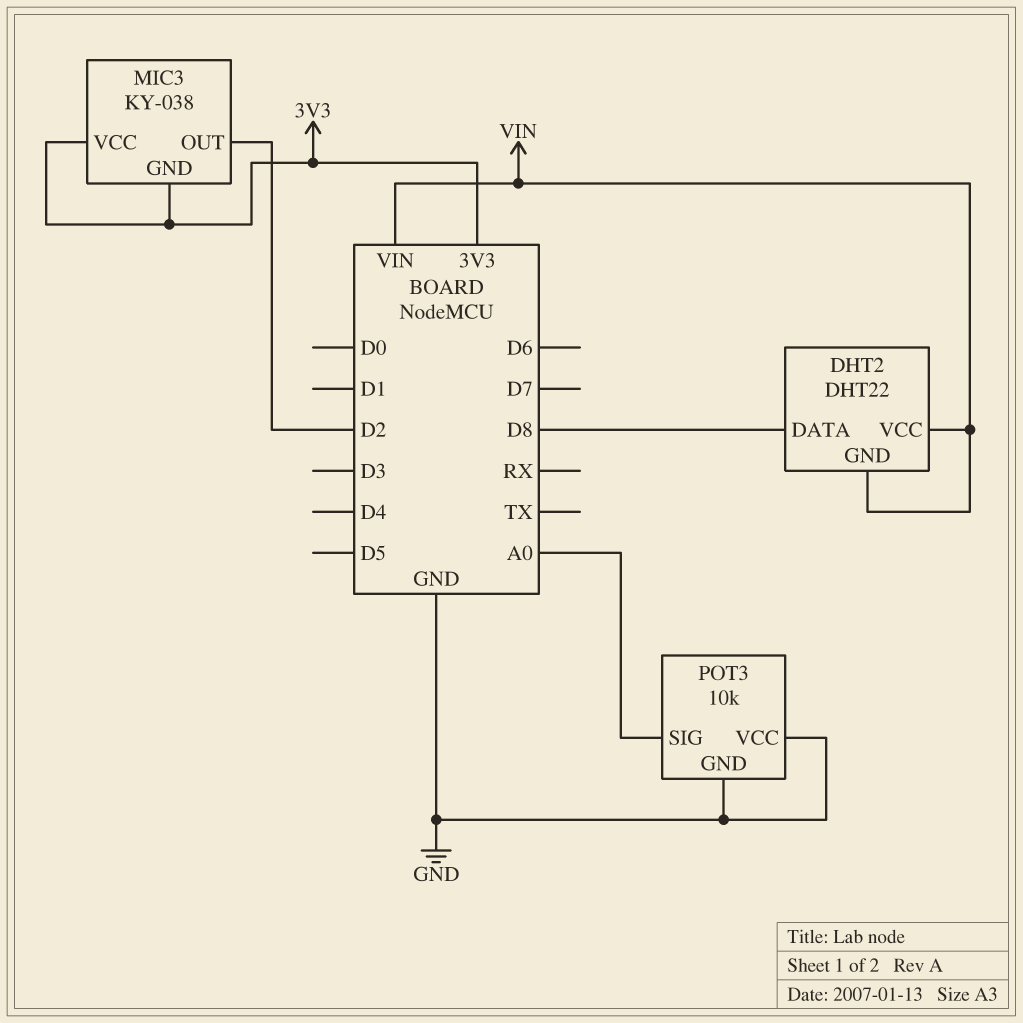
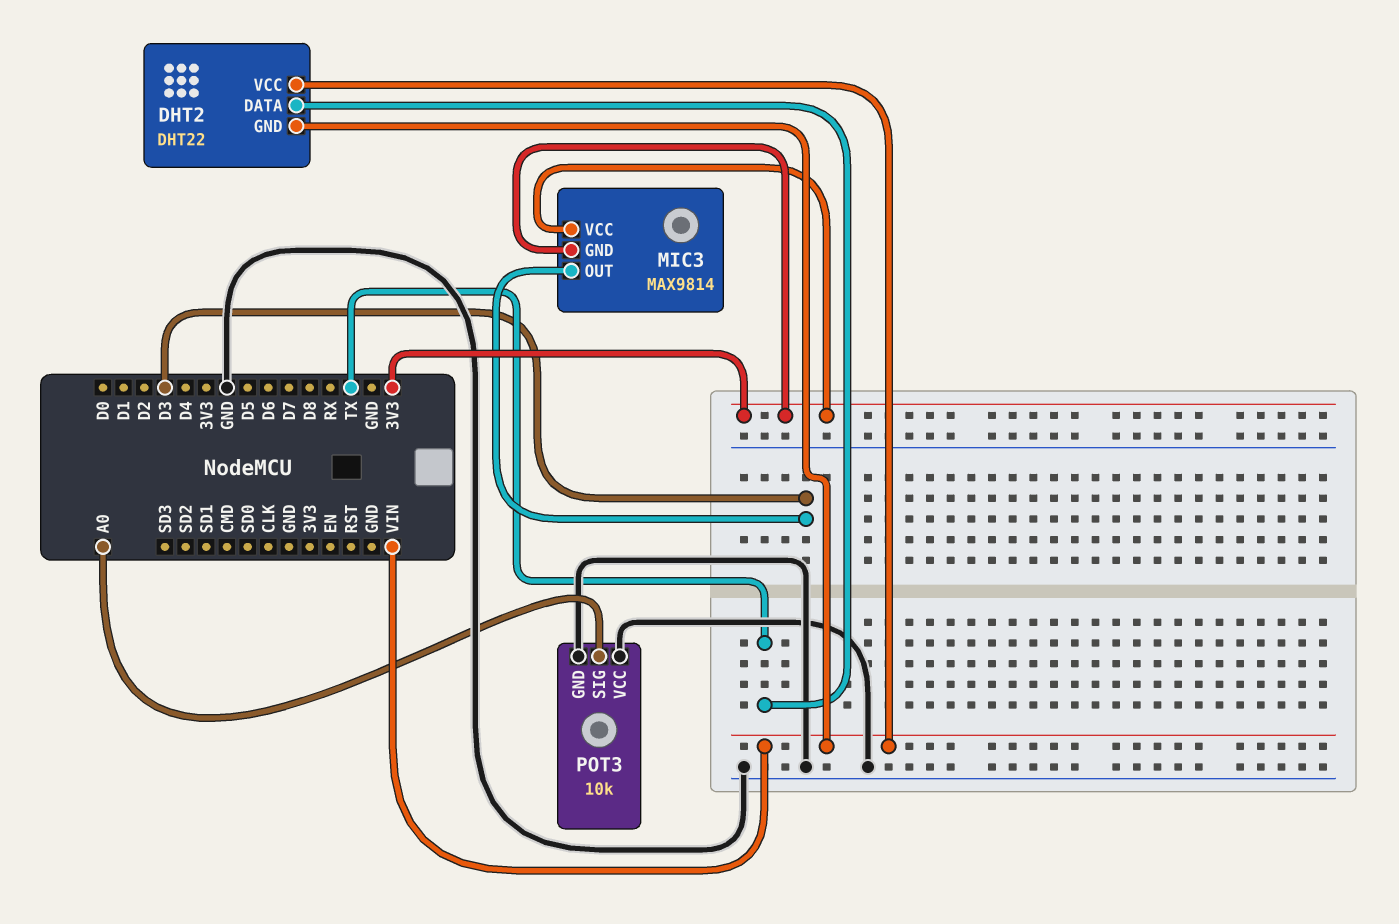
DHT2 pin DATA: D8 -> TX
MIC3: KY-038 -> MAX9814
MIC3 pin OUT: D2 -> D3

